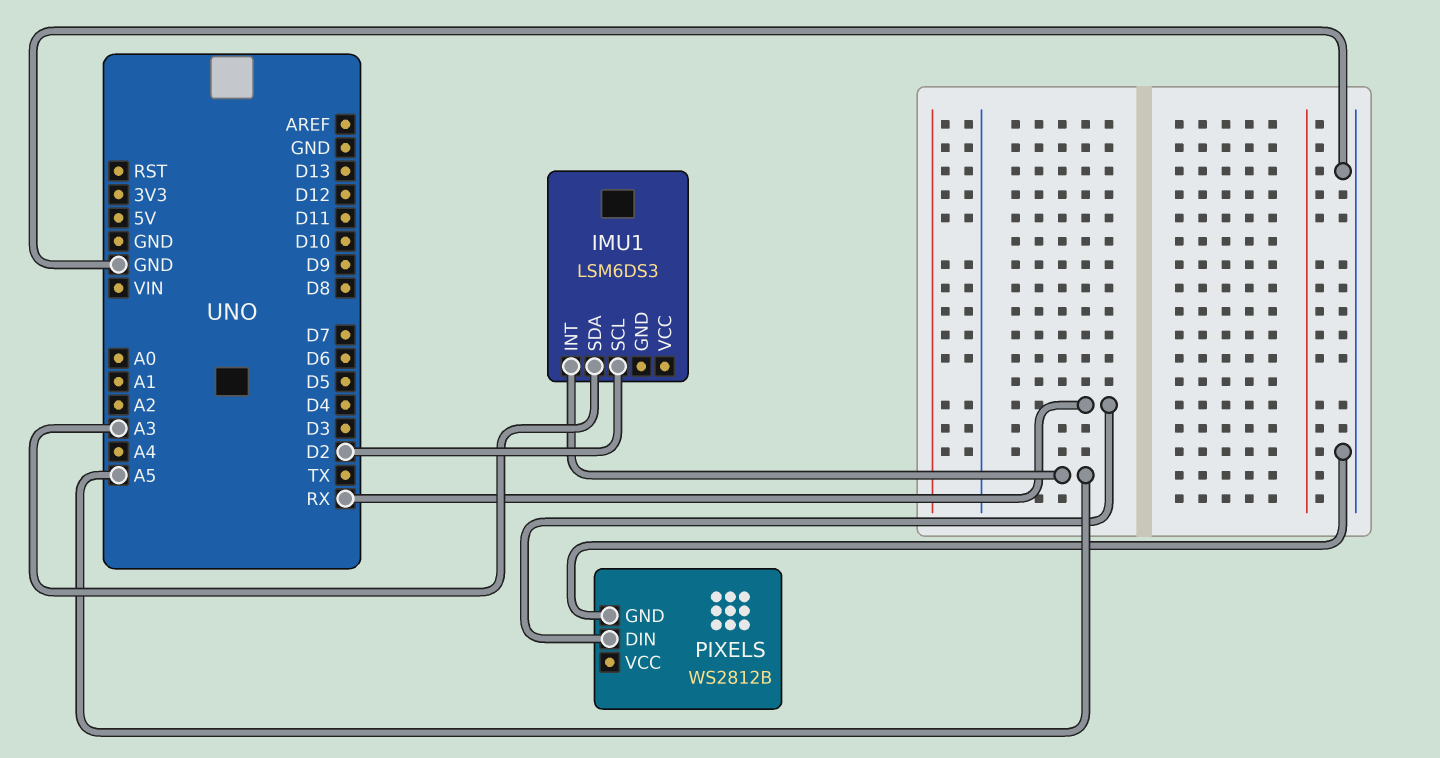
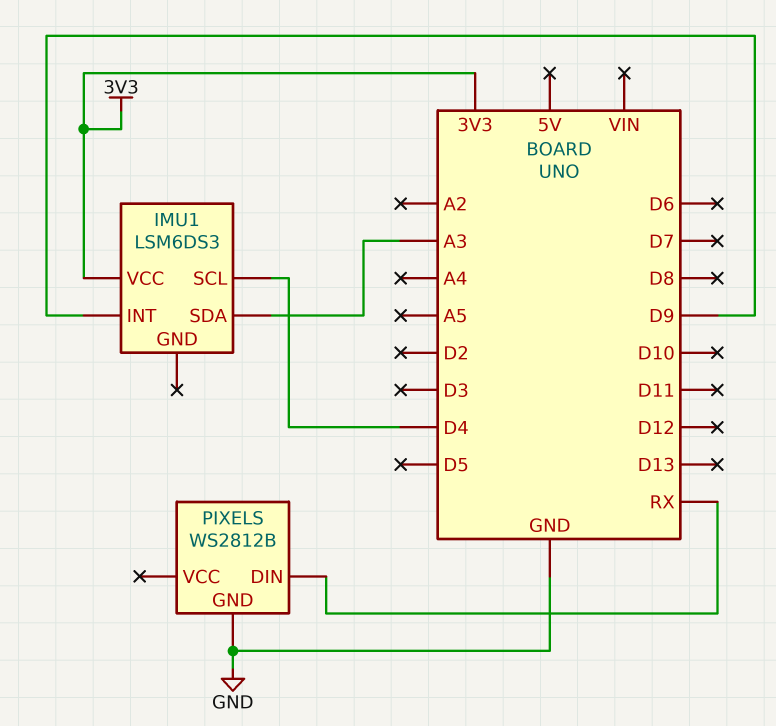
IMU1 pin INT: A5 -> D9
IMU1 pin SCL: D2 -> D4
IMU1 pin VCC: none -> 3V3

